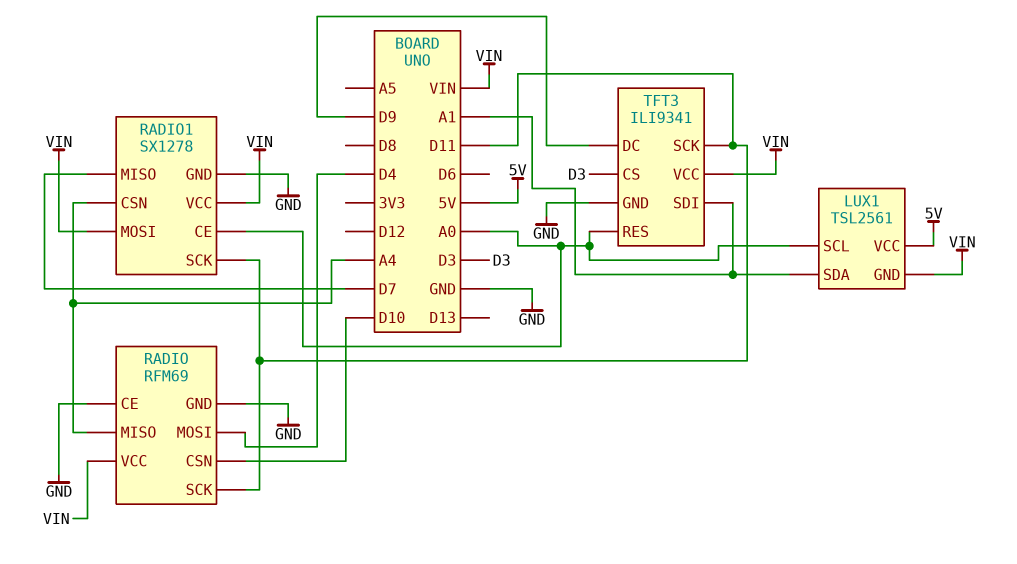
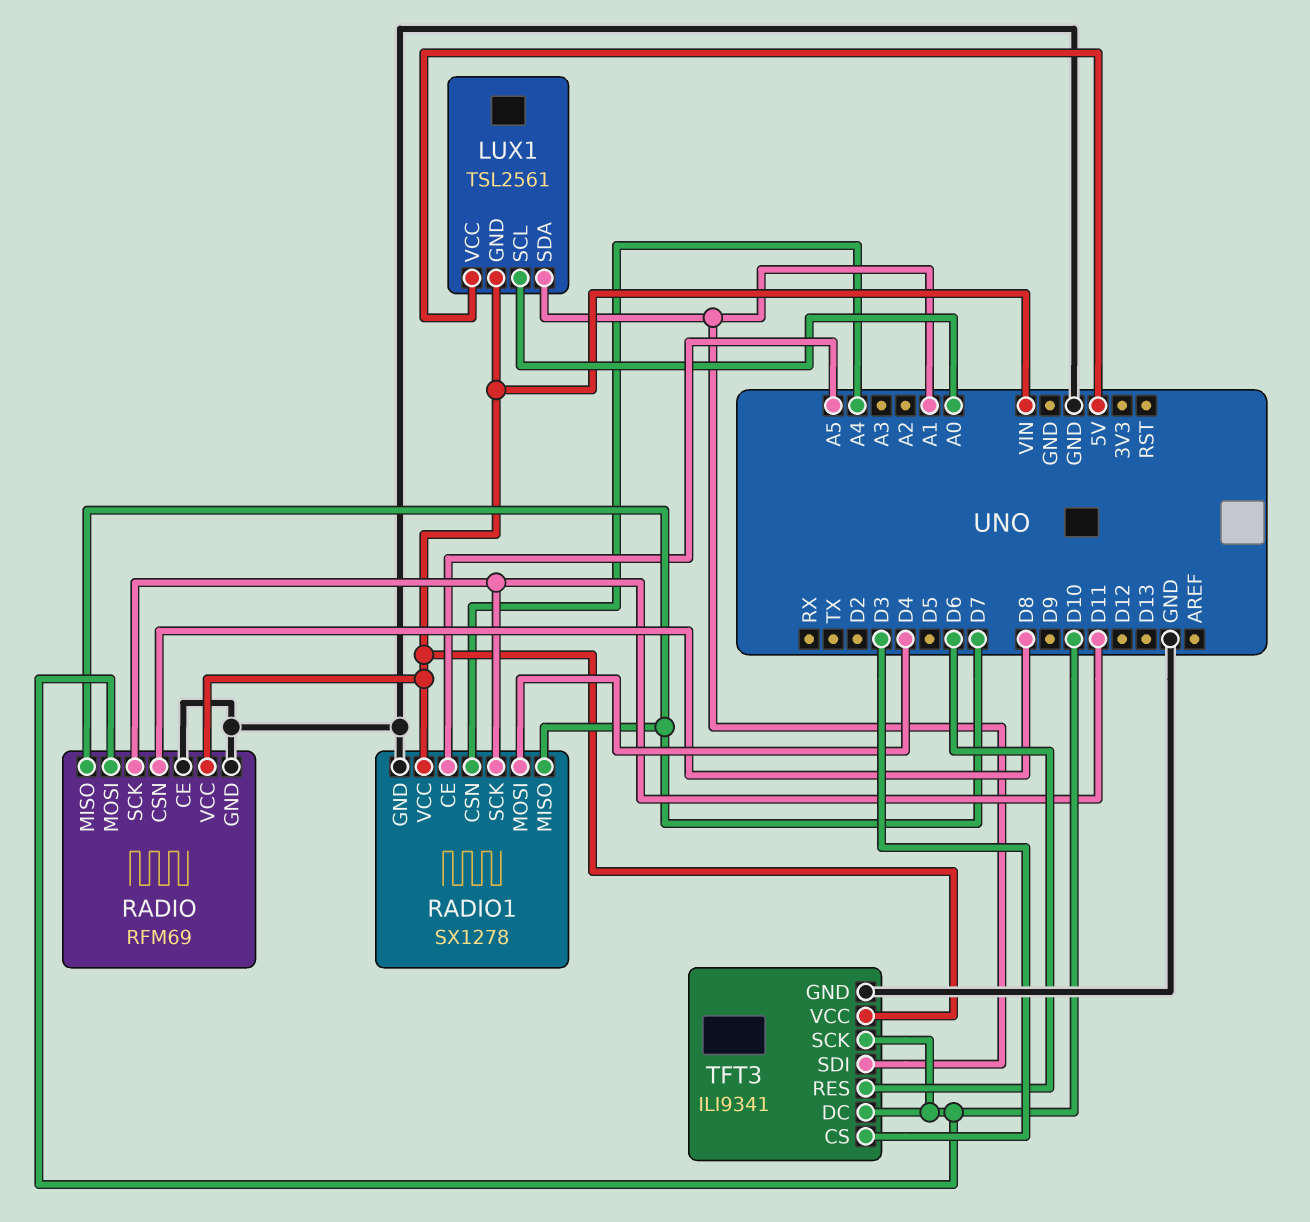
RADIO pin CSN: D10 -> D8
RADIO pin MISO: A4 -> D7
RADIO pin MOSI: D4 -> D10
RADIO1 pin CE: A0 -> A5
RADIO1 pin MOSI: VIN -> D4
TFT3 pin DC: D9 -> D10
TFT3 pin RES: A0 -> D6
TFT3 pin SCK: D11 -> D10

